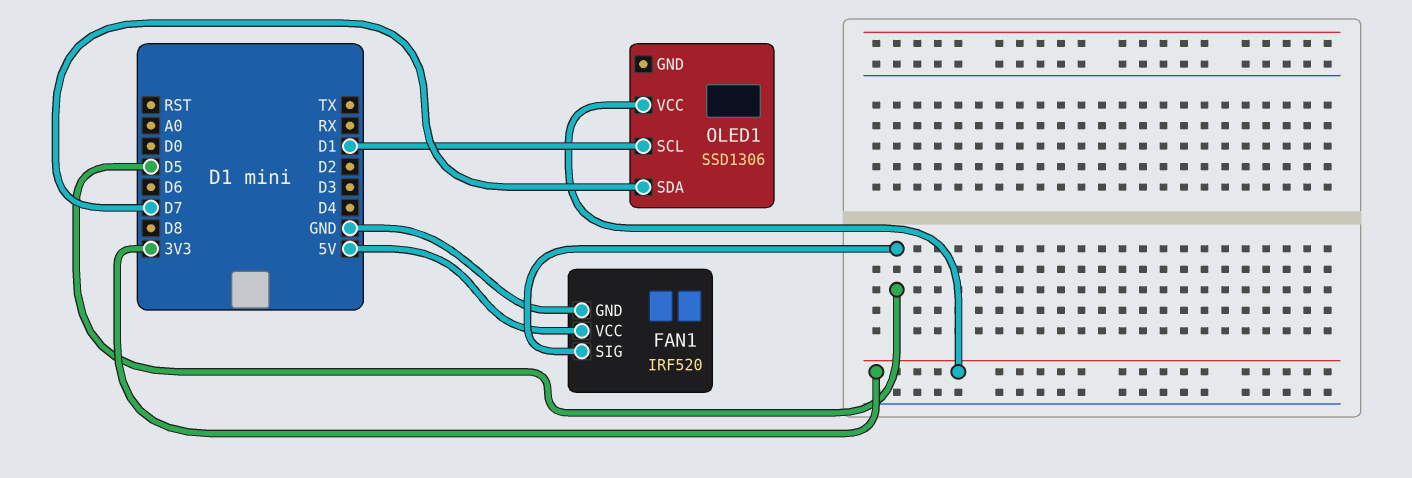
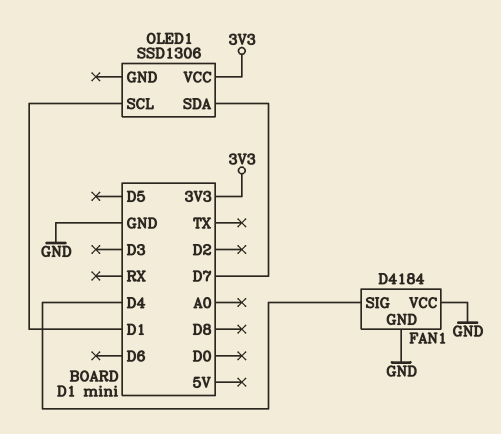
FAN1: IRF520 -> D4184
FAN1 pin SIG: D5 -> D4
FAN1 pin VCC: 5V -> GND

